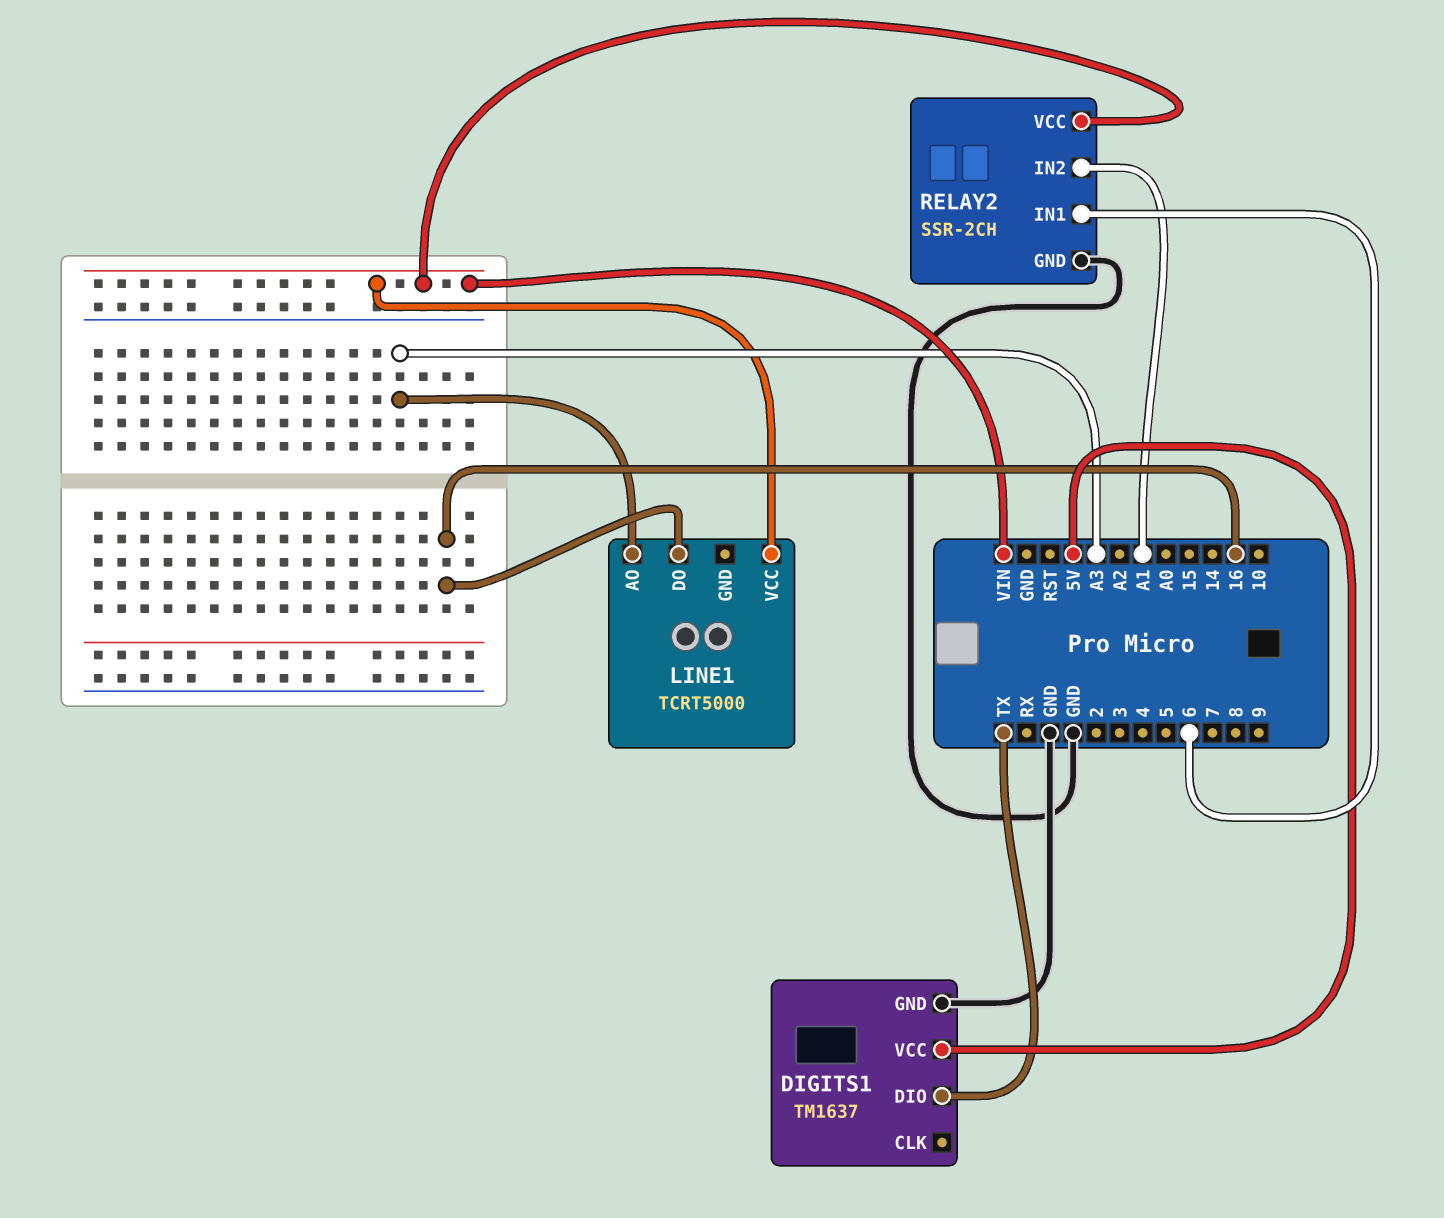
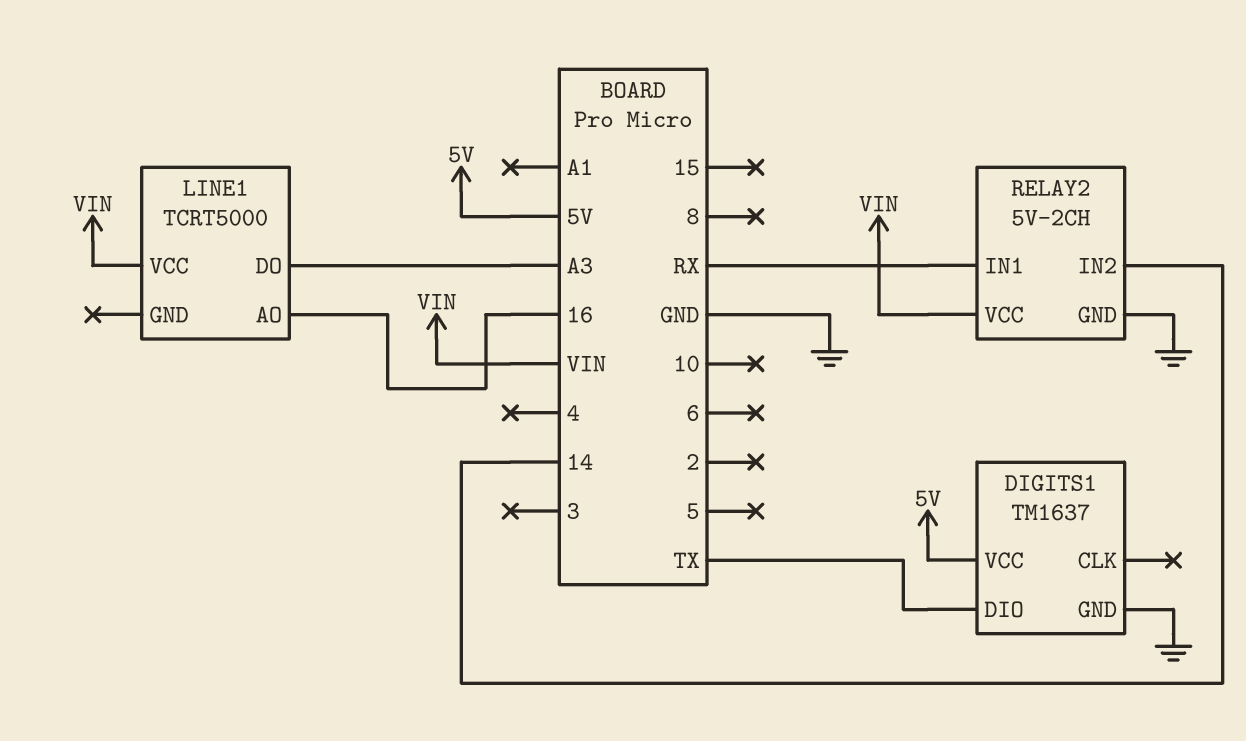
LINE1 pin AO: A3 -> 16
LINE1 pin DO: 16 -> A3
RELAY2: SSR-2CH -> 5V-2CH
RELAY2 pin IN1: 6 -> RX
RELAY2 pin IN2: A1 -> 14

